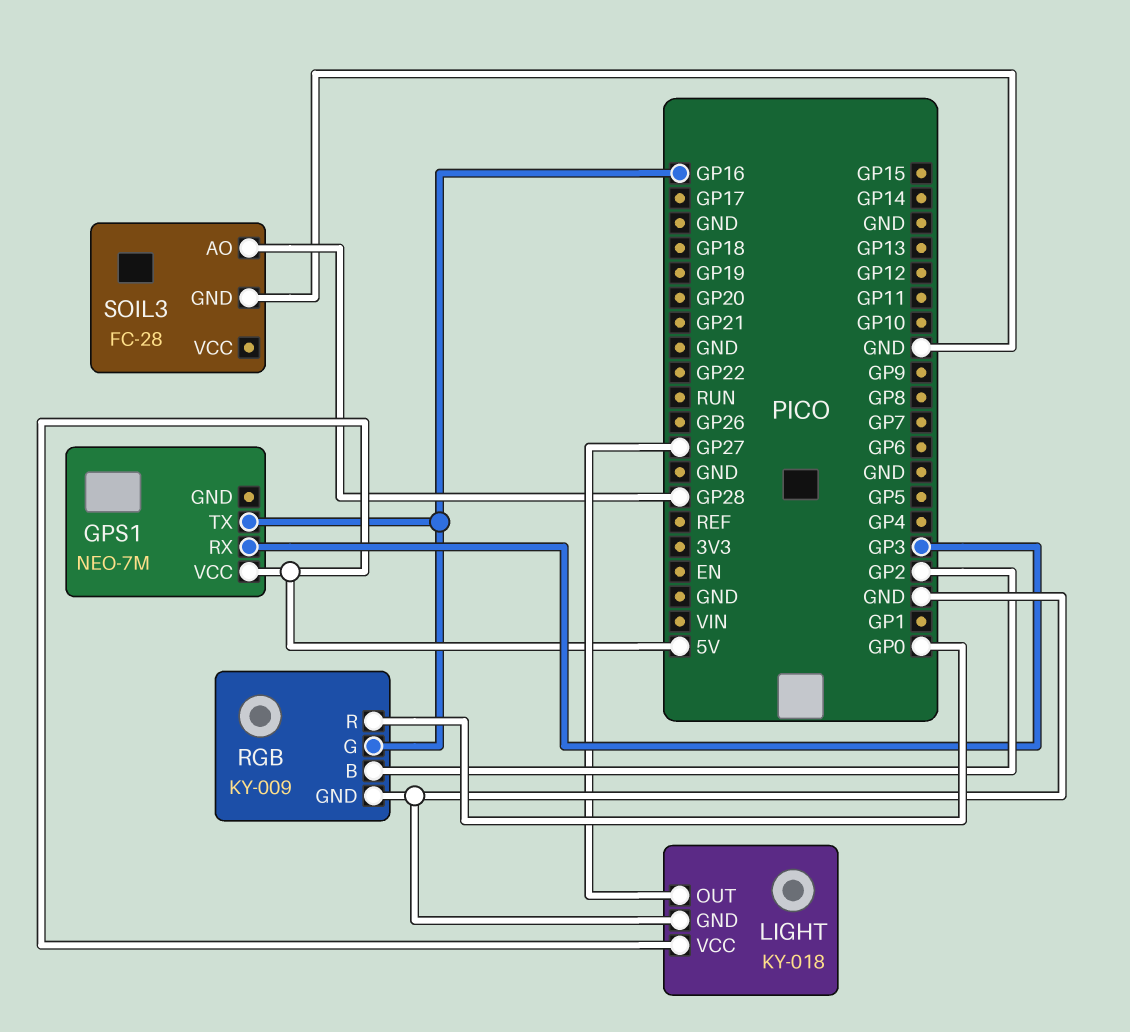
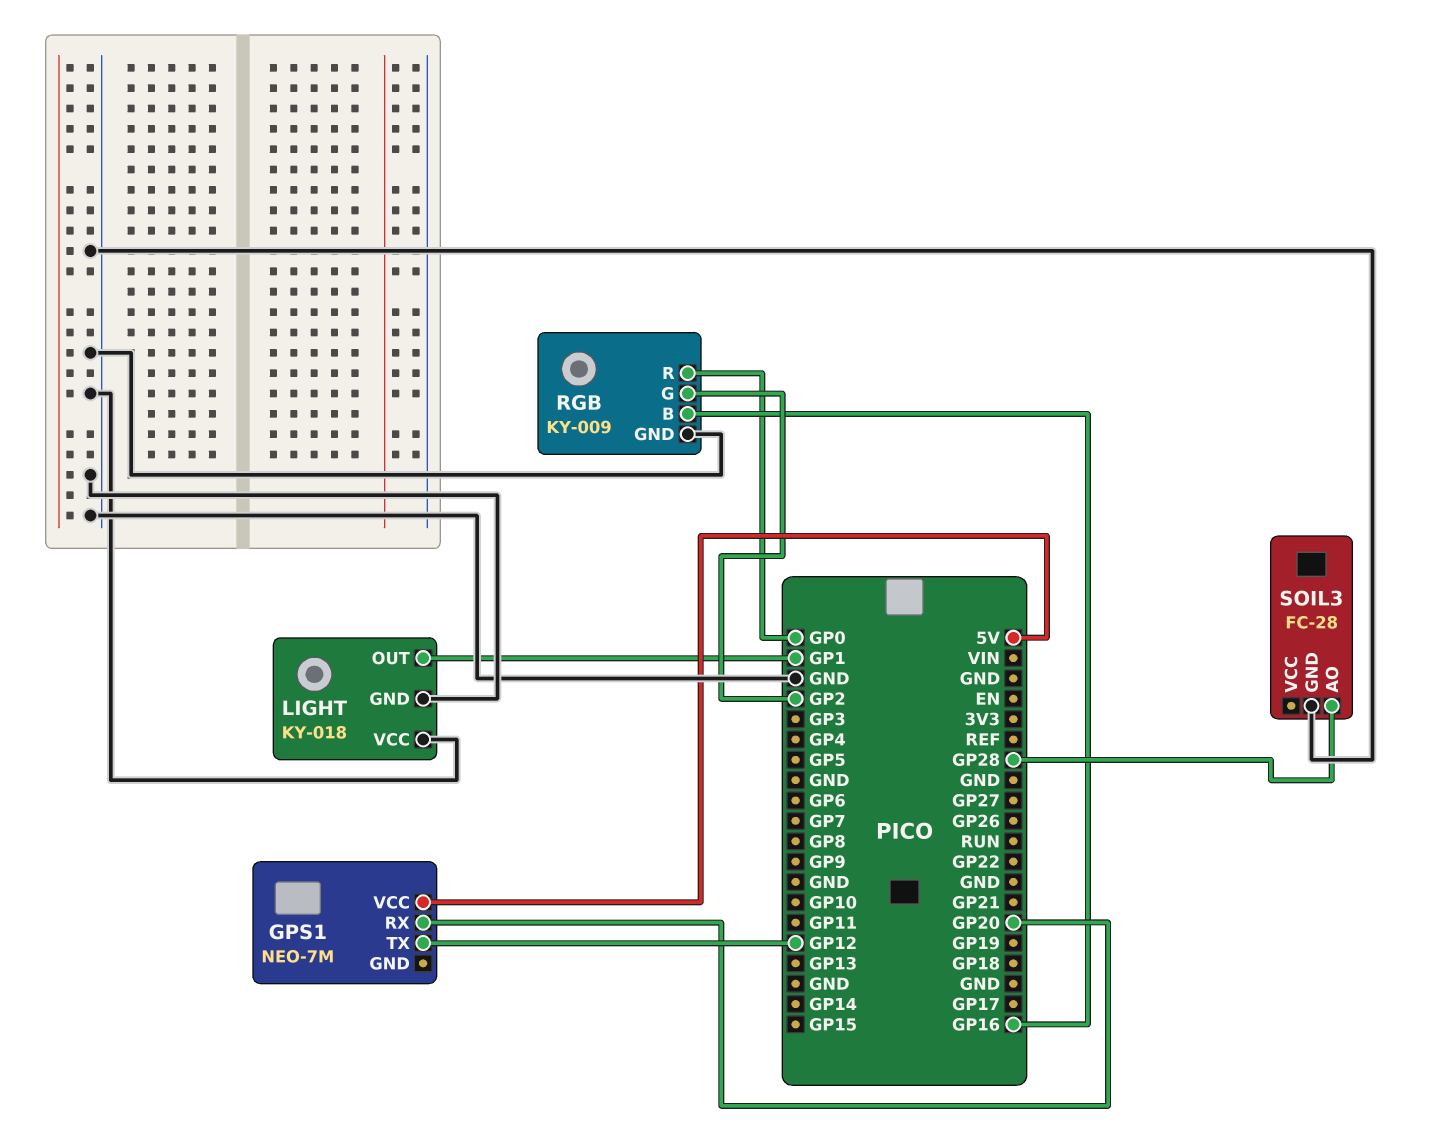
GPS1 pin RX: GP3 -> GP20
GPS1 pin TX: GP16 -> GP12
LIGHT pin OUT: GP27 -> GP1
LIGHT pin VCC: 5V -> GND
RGB pin B: GP2 -> GP16
RGB pin G: GP16 -> GP2

